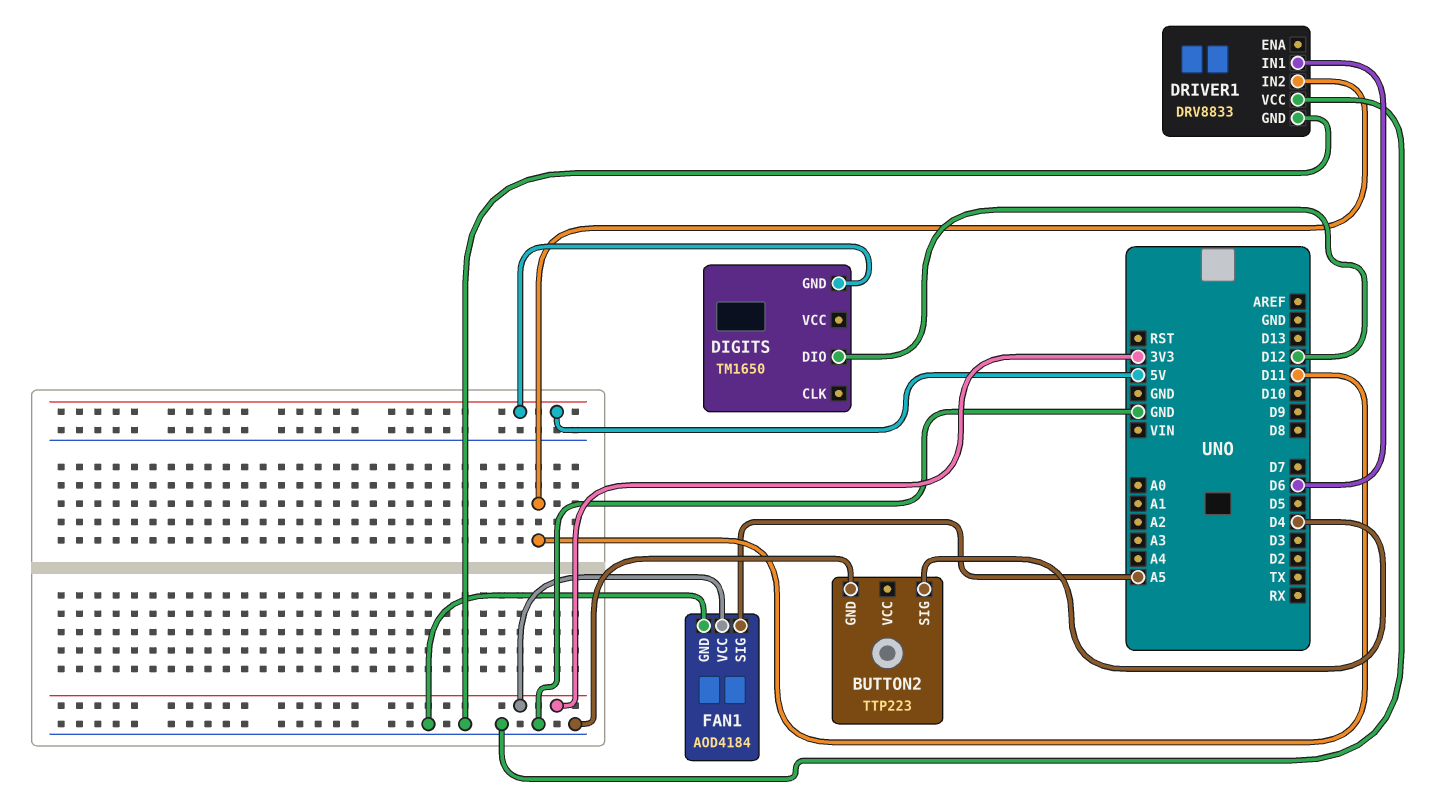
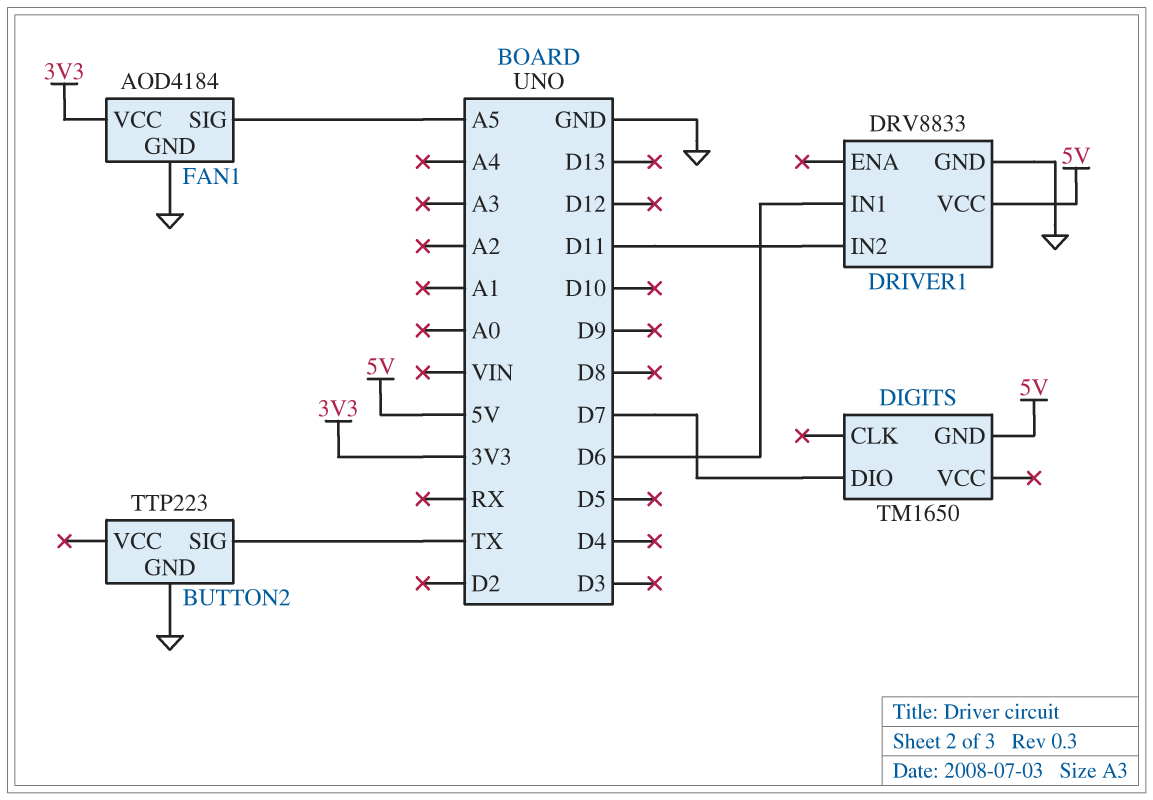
BUTTON2 pin SIG: D4 -> TX
DIGITS pin DIO: D12 -> D7
DRIVER1 pin VCC: GND -> 5V

